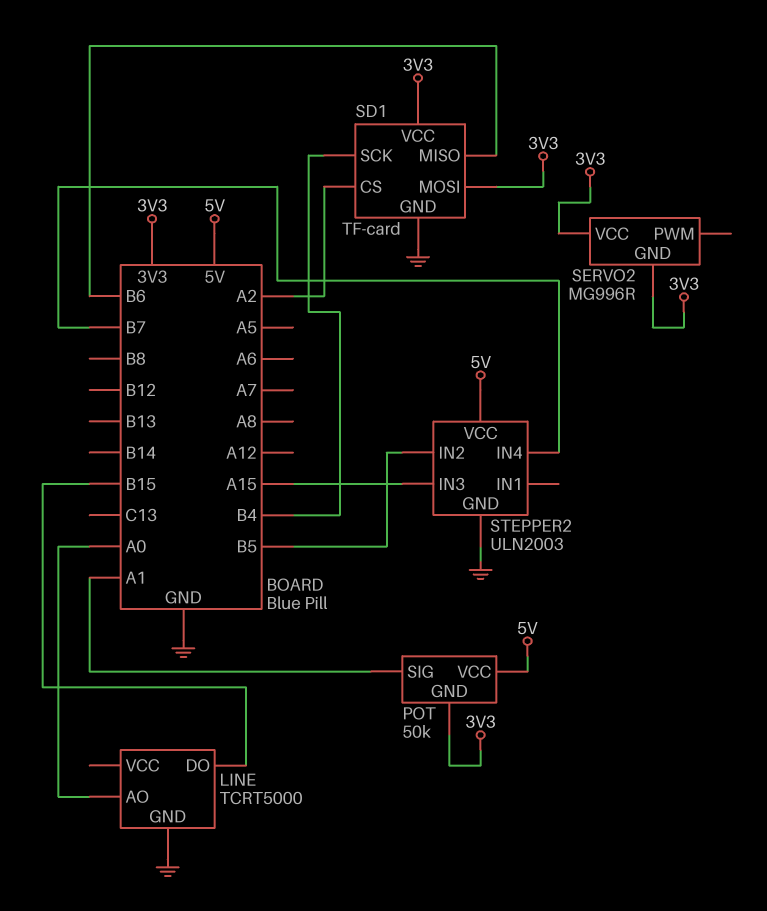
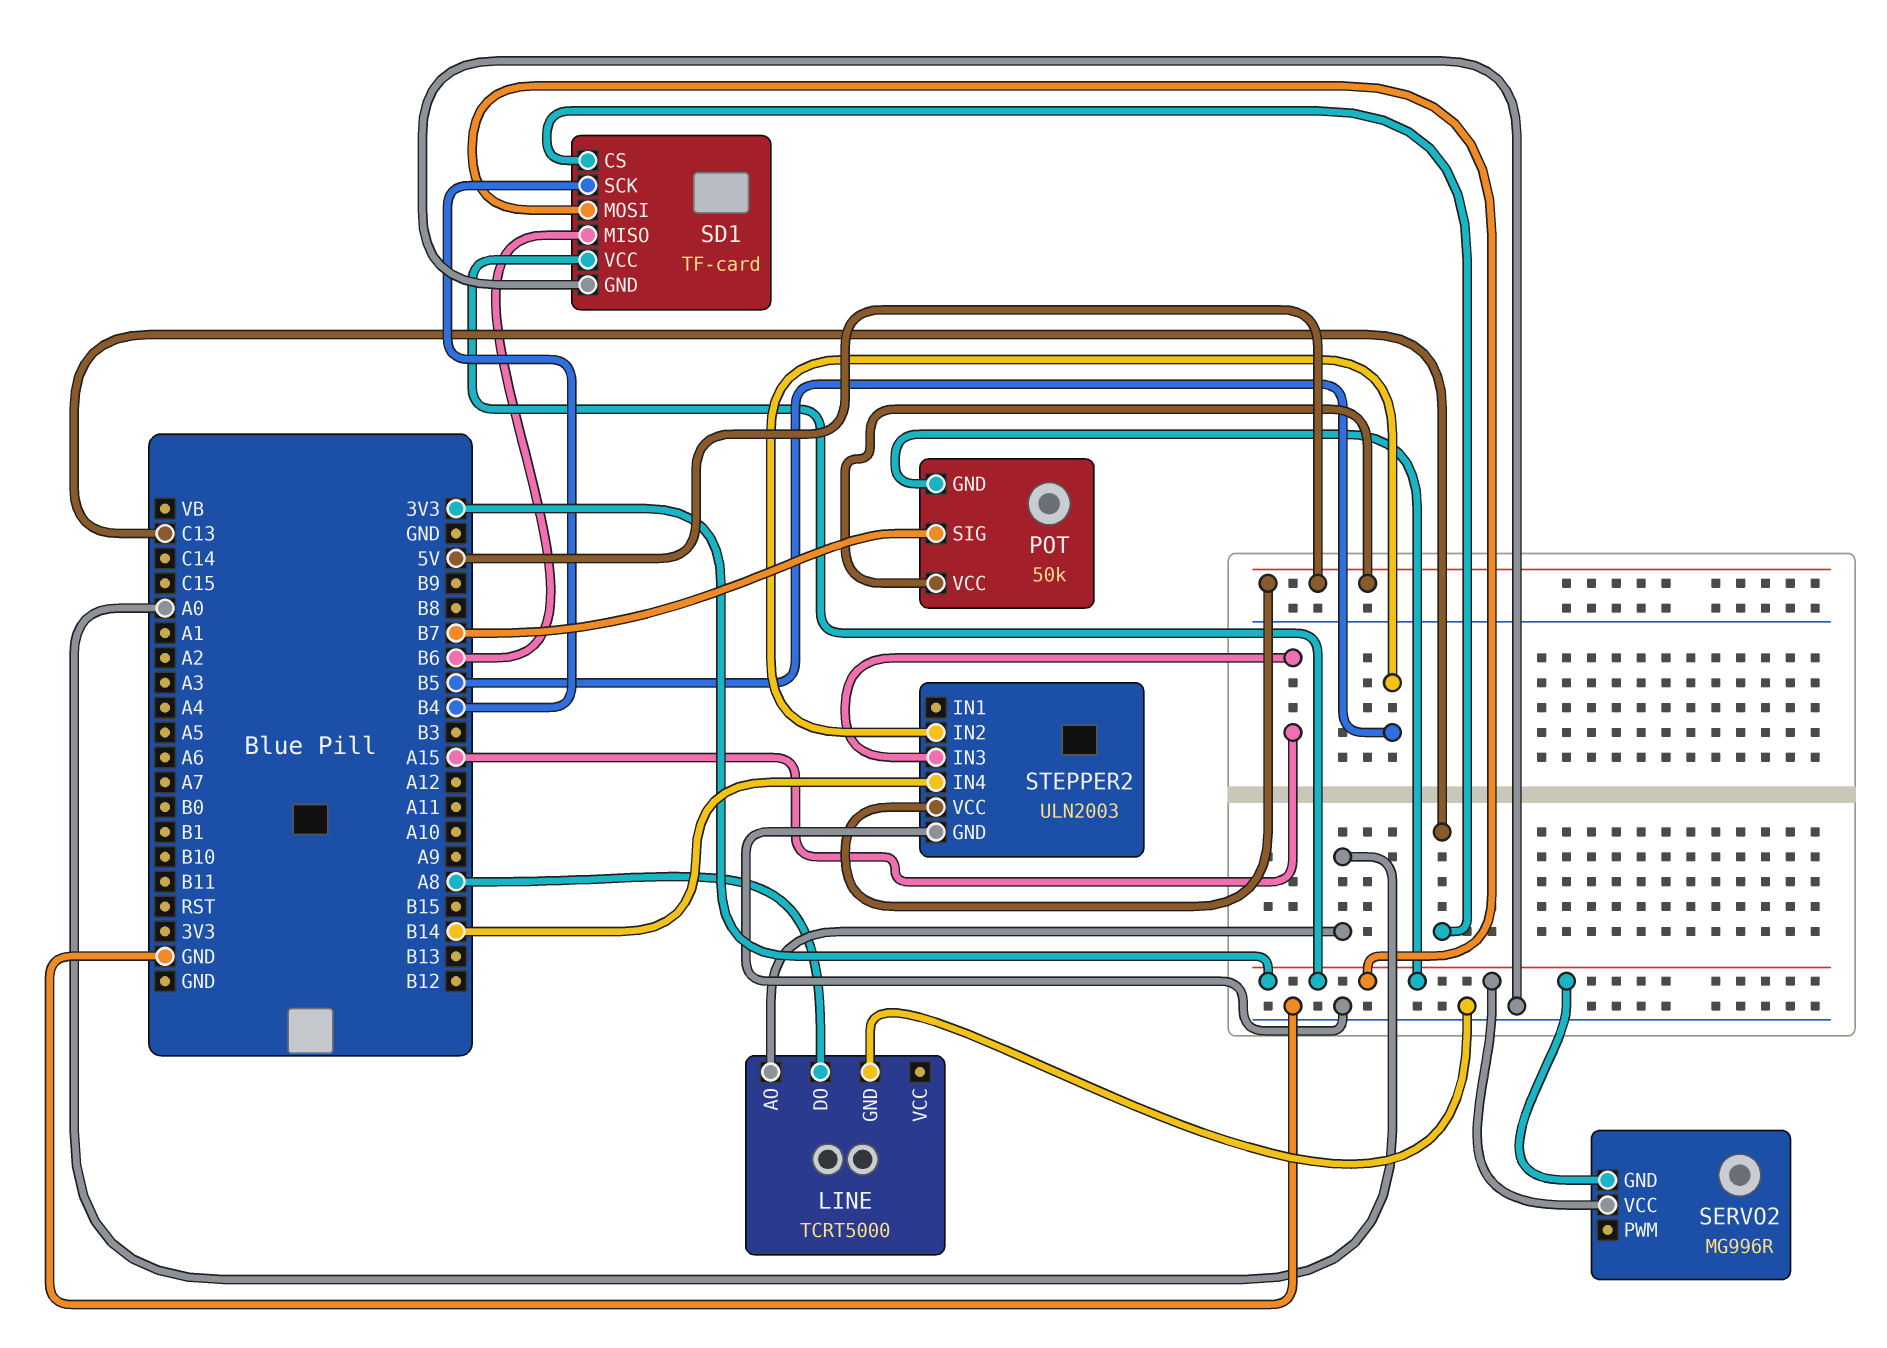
LINE pin DO: B15 -> A8
POT pin SIG: A1 -> B7
SD1 pin CS: A2 -> C13
STEPPER2 pin IN4: B7 -> B14

